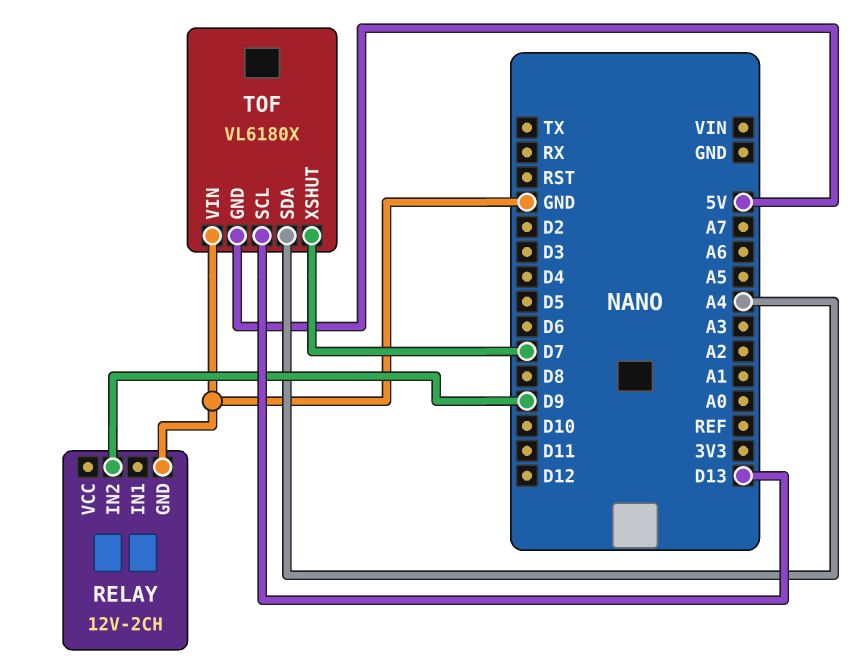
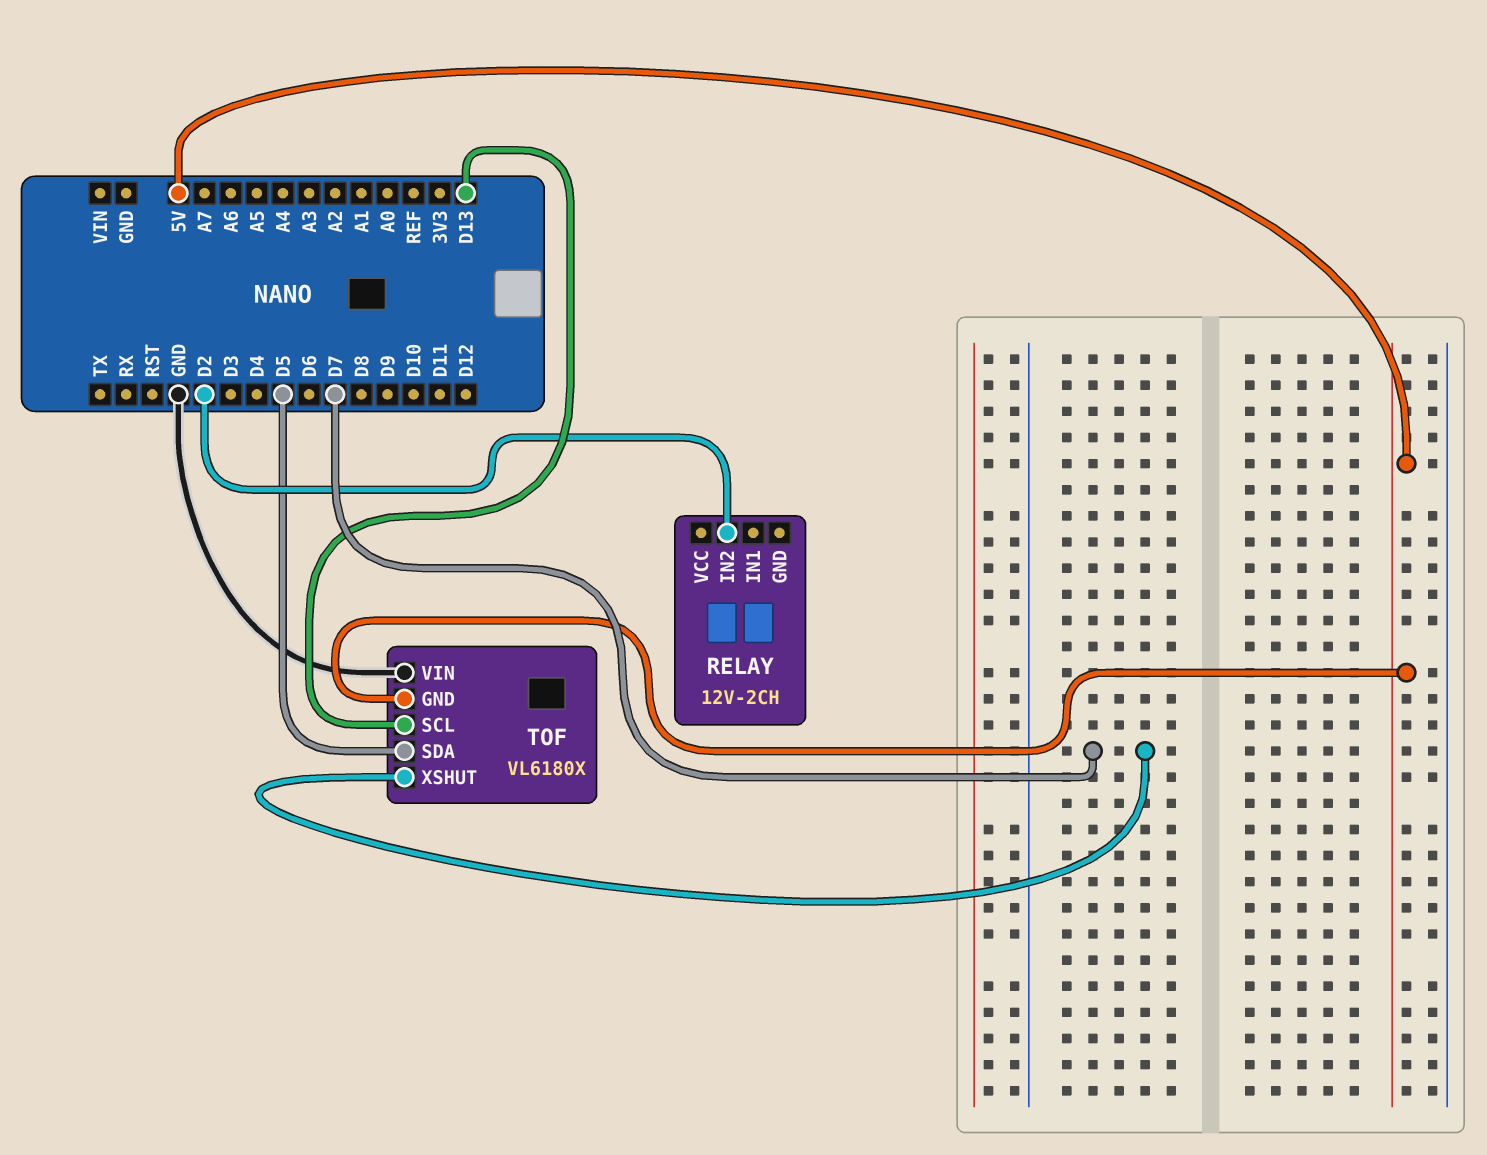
RELAY pin GND: GND -> none
RELAY pin IN2: D9 -> D2
TOF pin SDA: A4 -> D5

